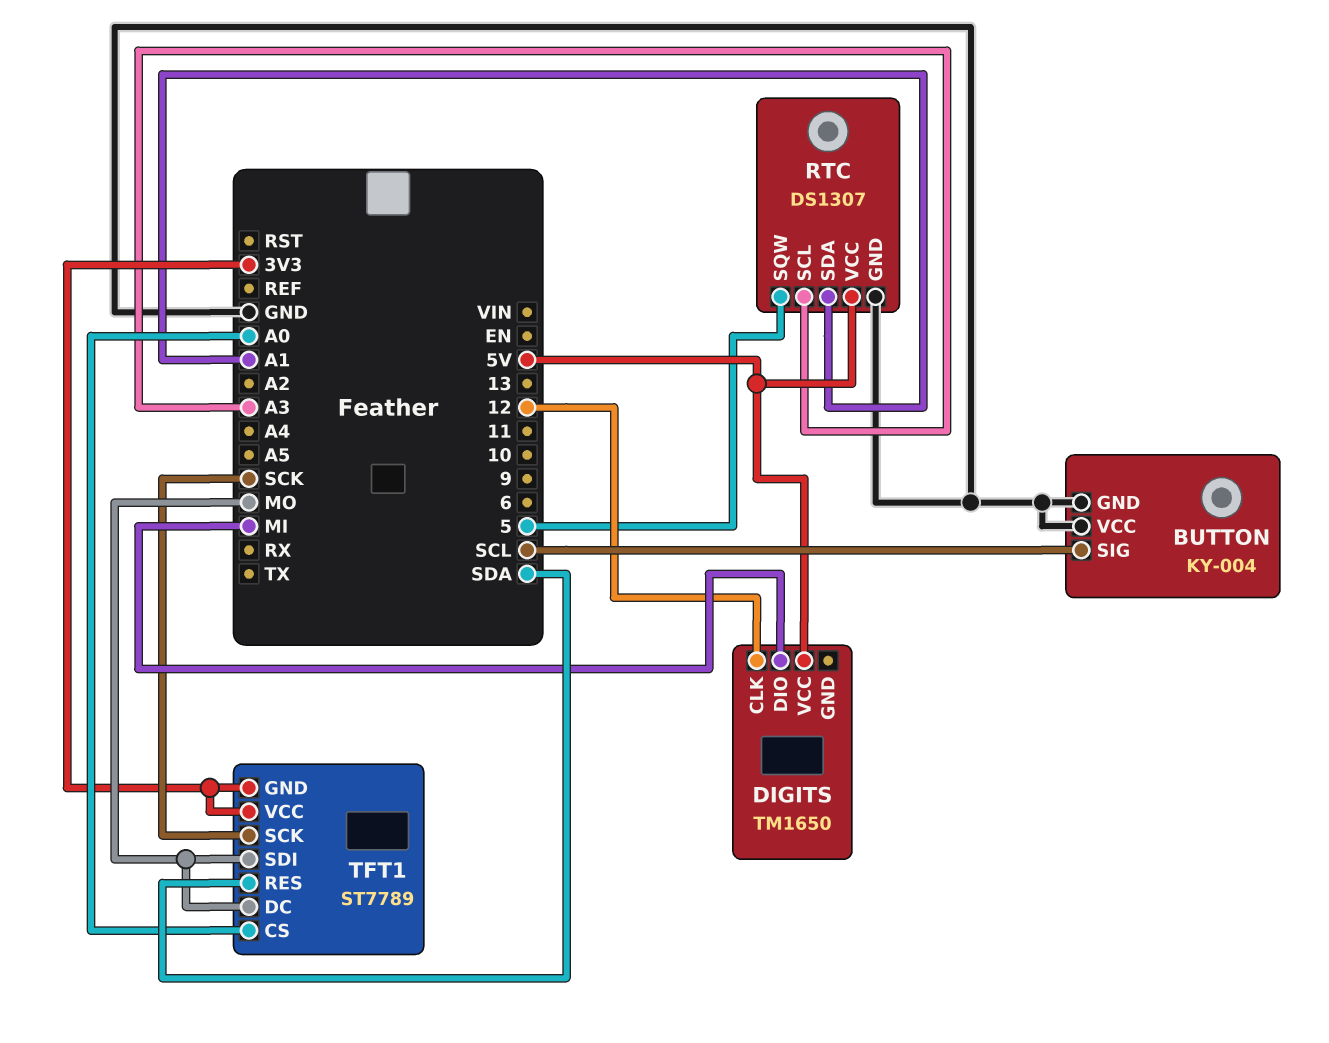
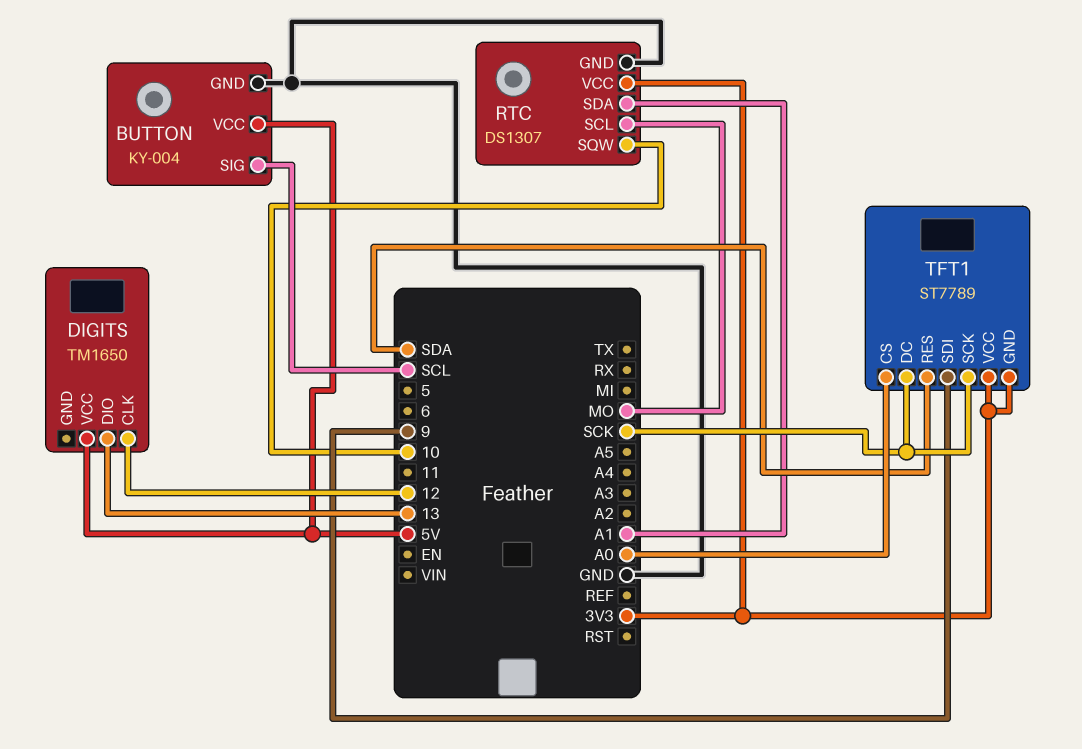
BUTTON pin VCC: GND -> 5V
DIGITS pin DIO: MI -> 13
RTC pin SCL: A3 -> MO
RTC pin SQW: 5 -> 10
RTC pin VCC: 5V -> 3V3
TFT1 pin DC: MO -> SCK
TFT1 pin SDI: MO -> 9

